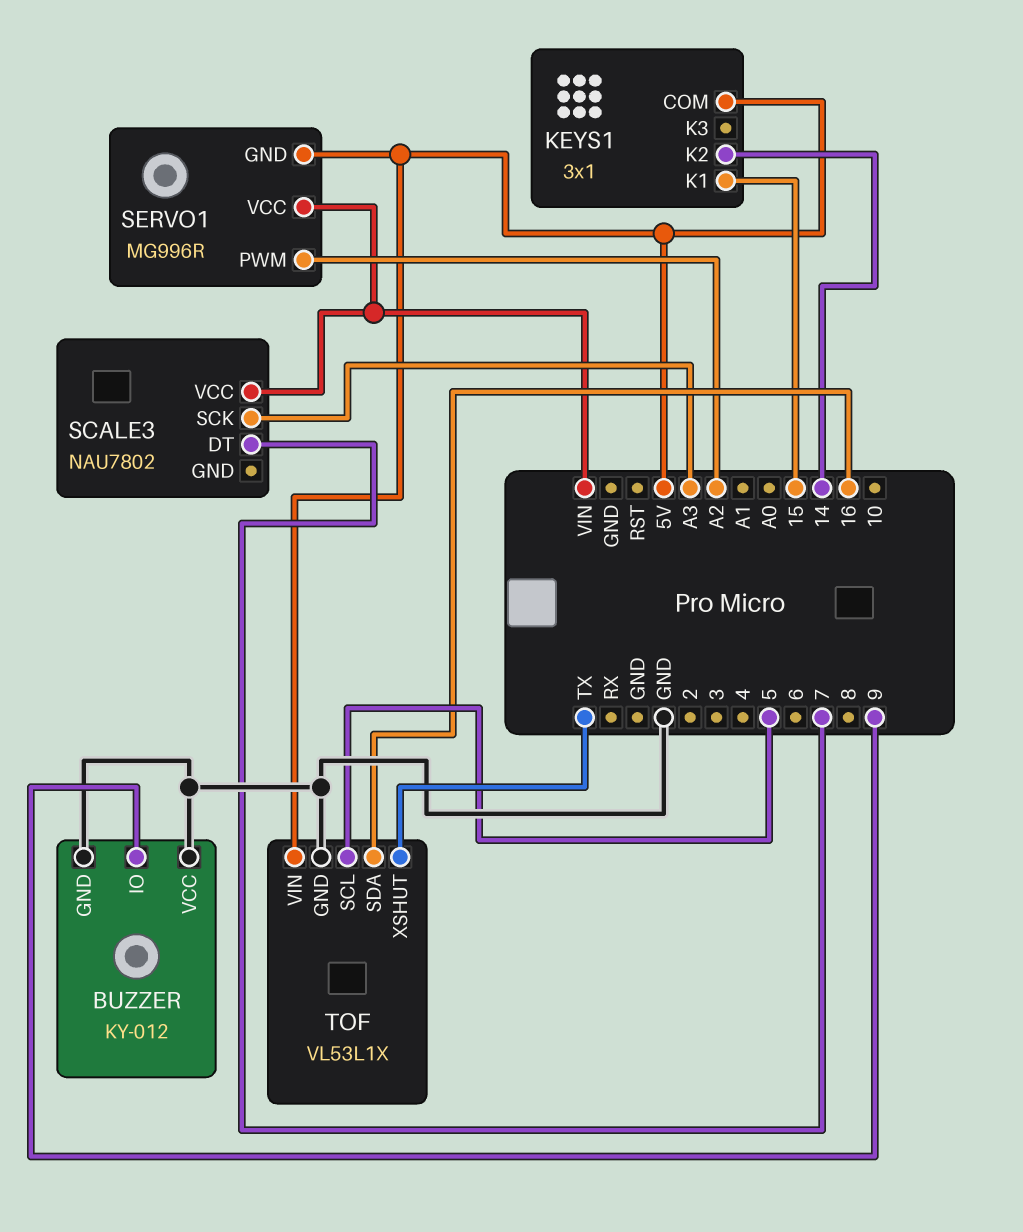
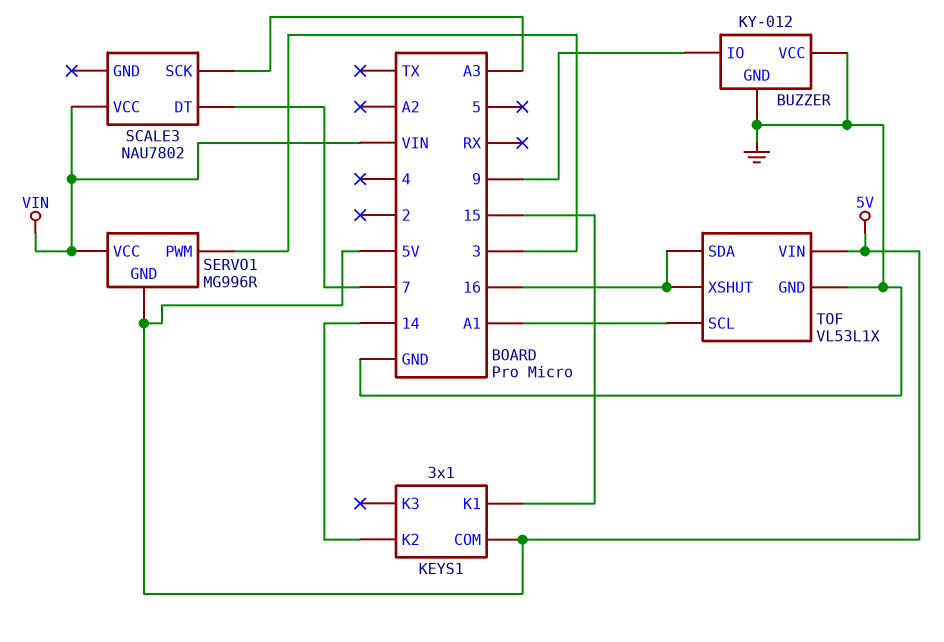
SERVO1 pin PWM: A2 -> 3
TOF pin SCL: 5 -> A1
TOF pin XSHUT: TX -> 16

